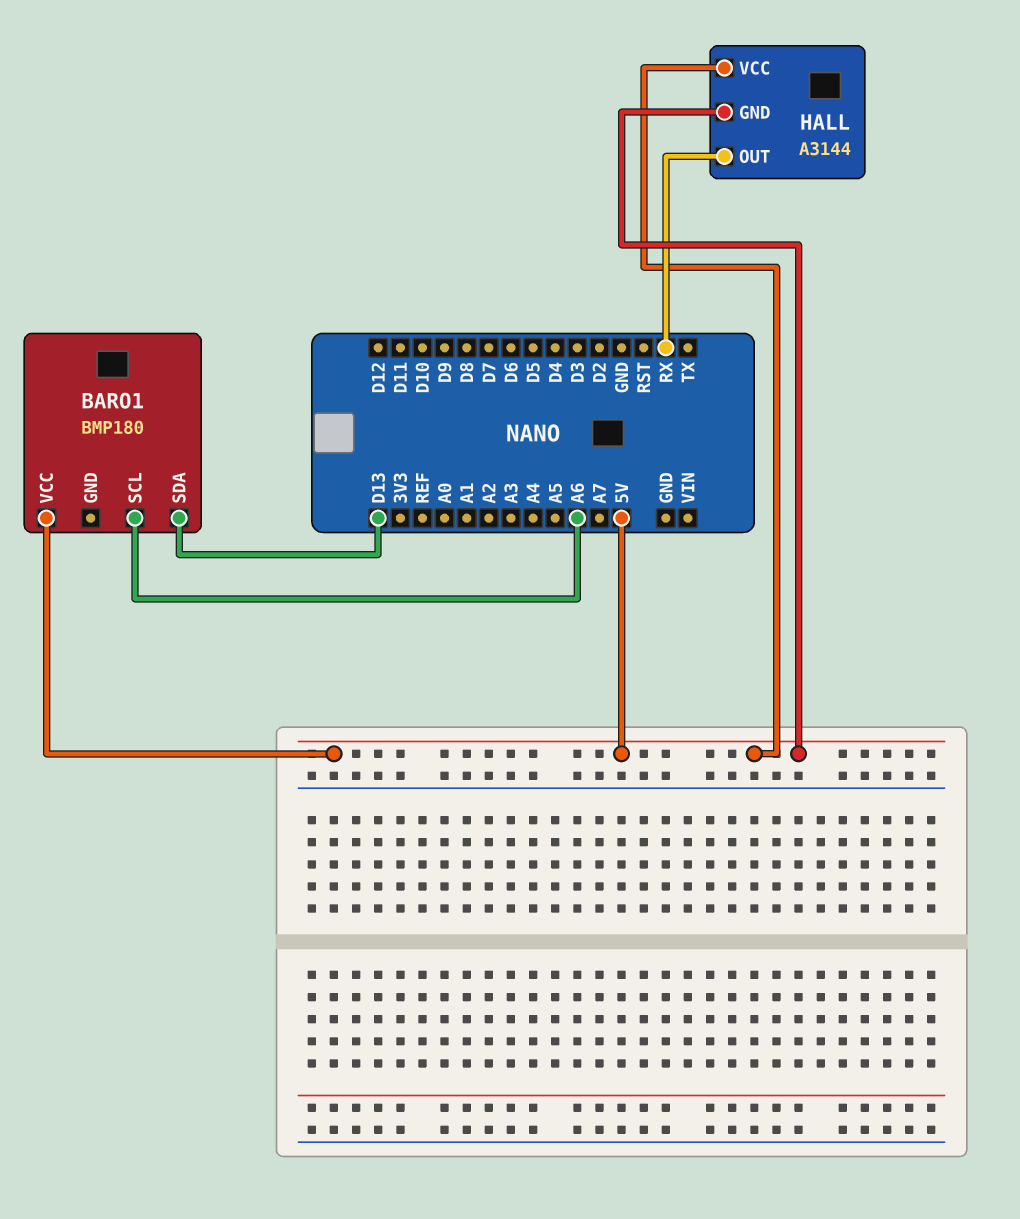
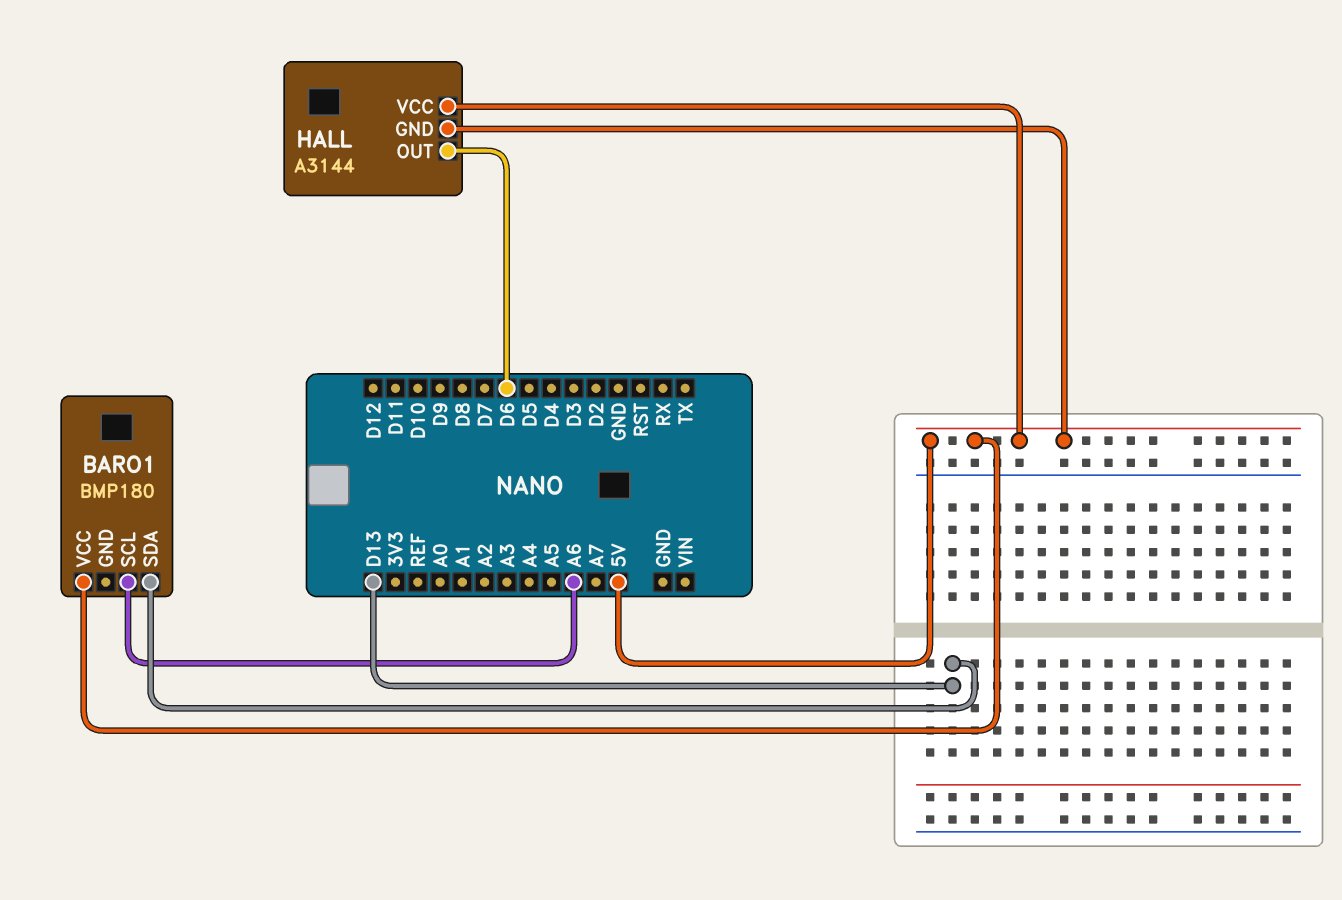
HALL pin OUT: RX -> D6

